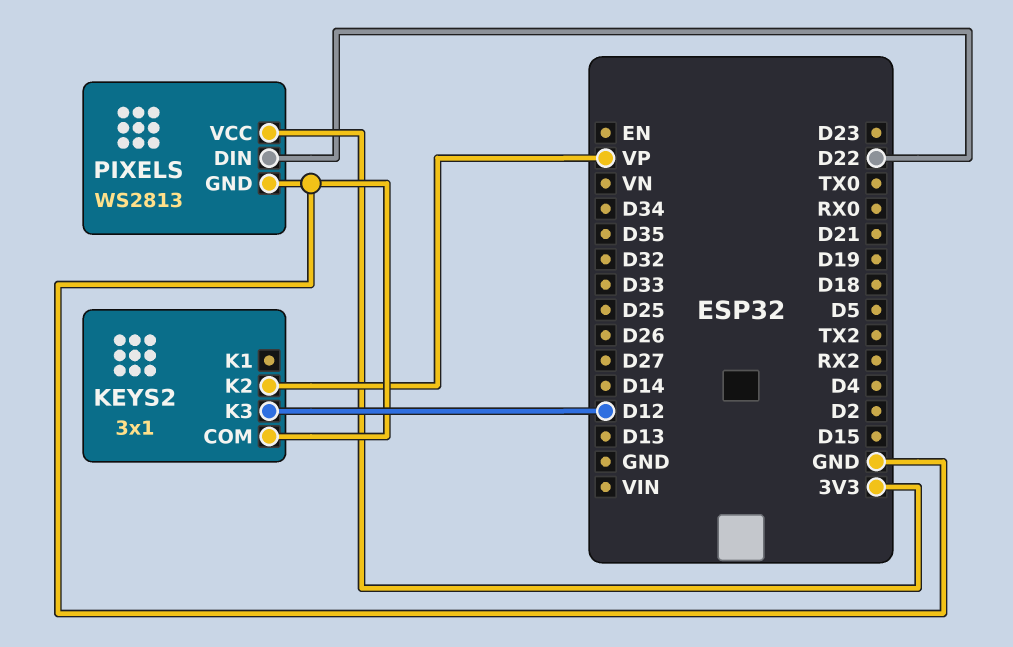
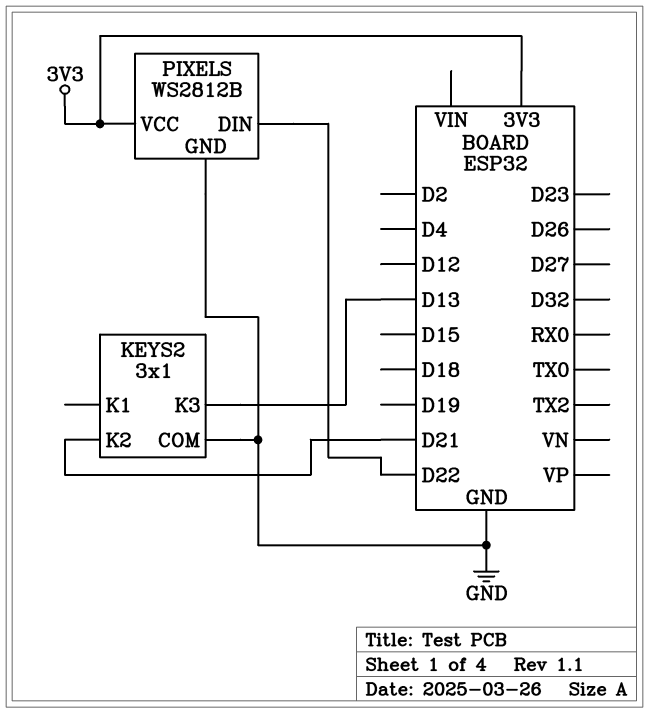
KEYS2 pin K2: VP -> D21
KEYS2 pin K3: D12 -> D13
PIXELS: WS2813 -> WS2812B

